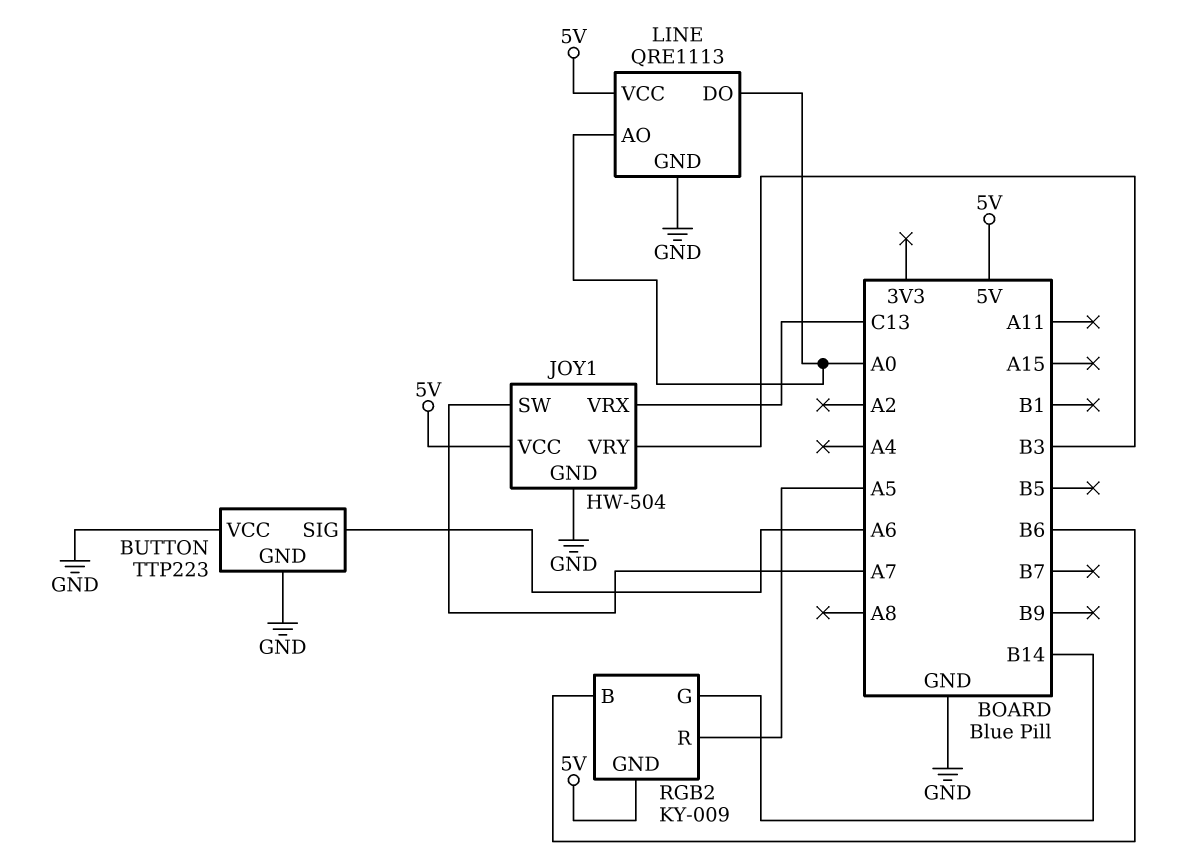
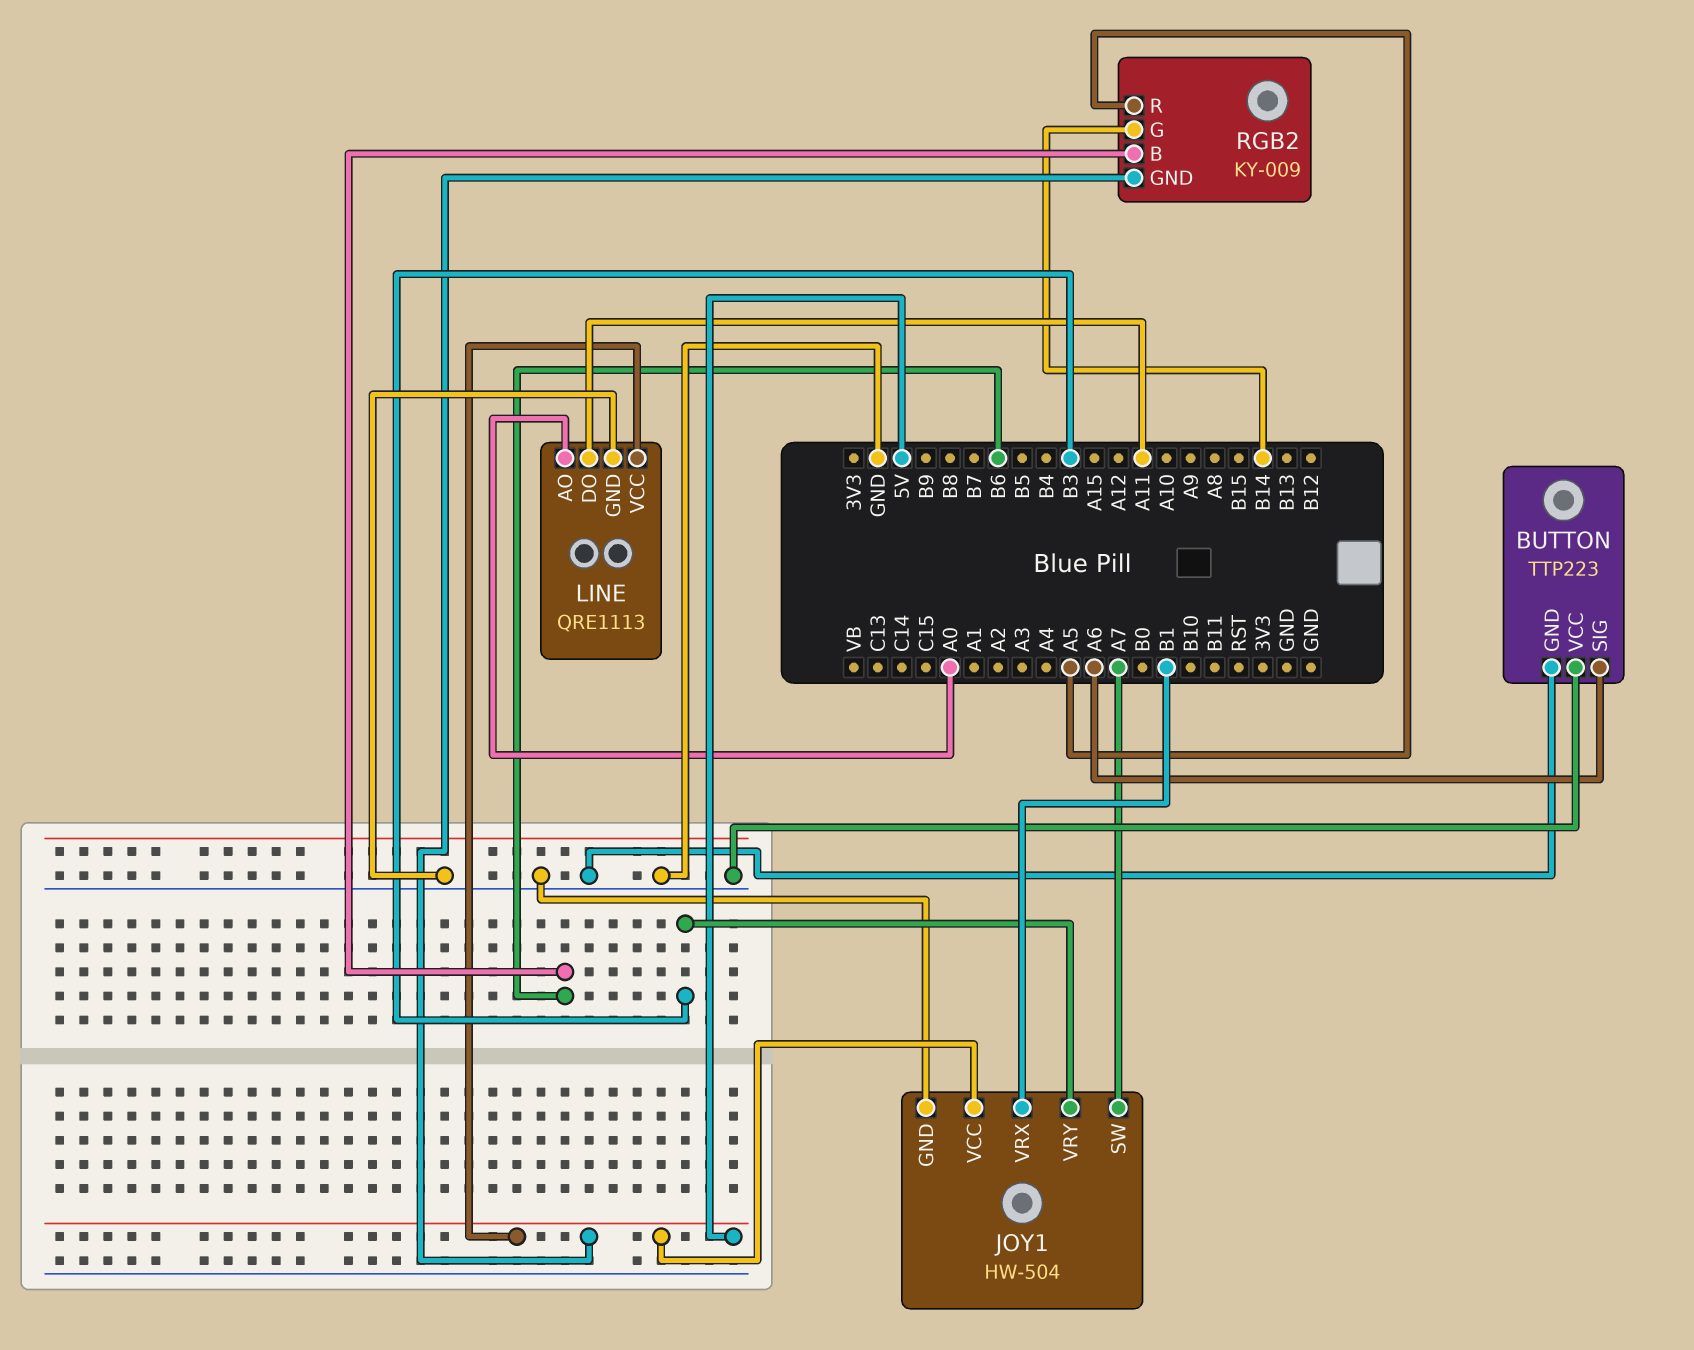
JOY1 pin VRX: C13 -> B1
LINE pin DO: A0 -> A11

